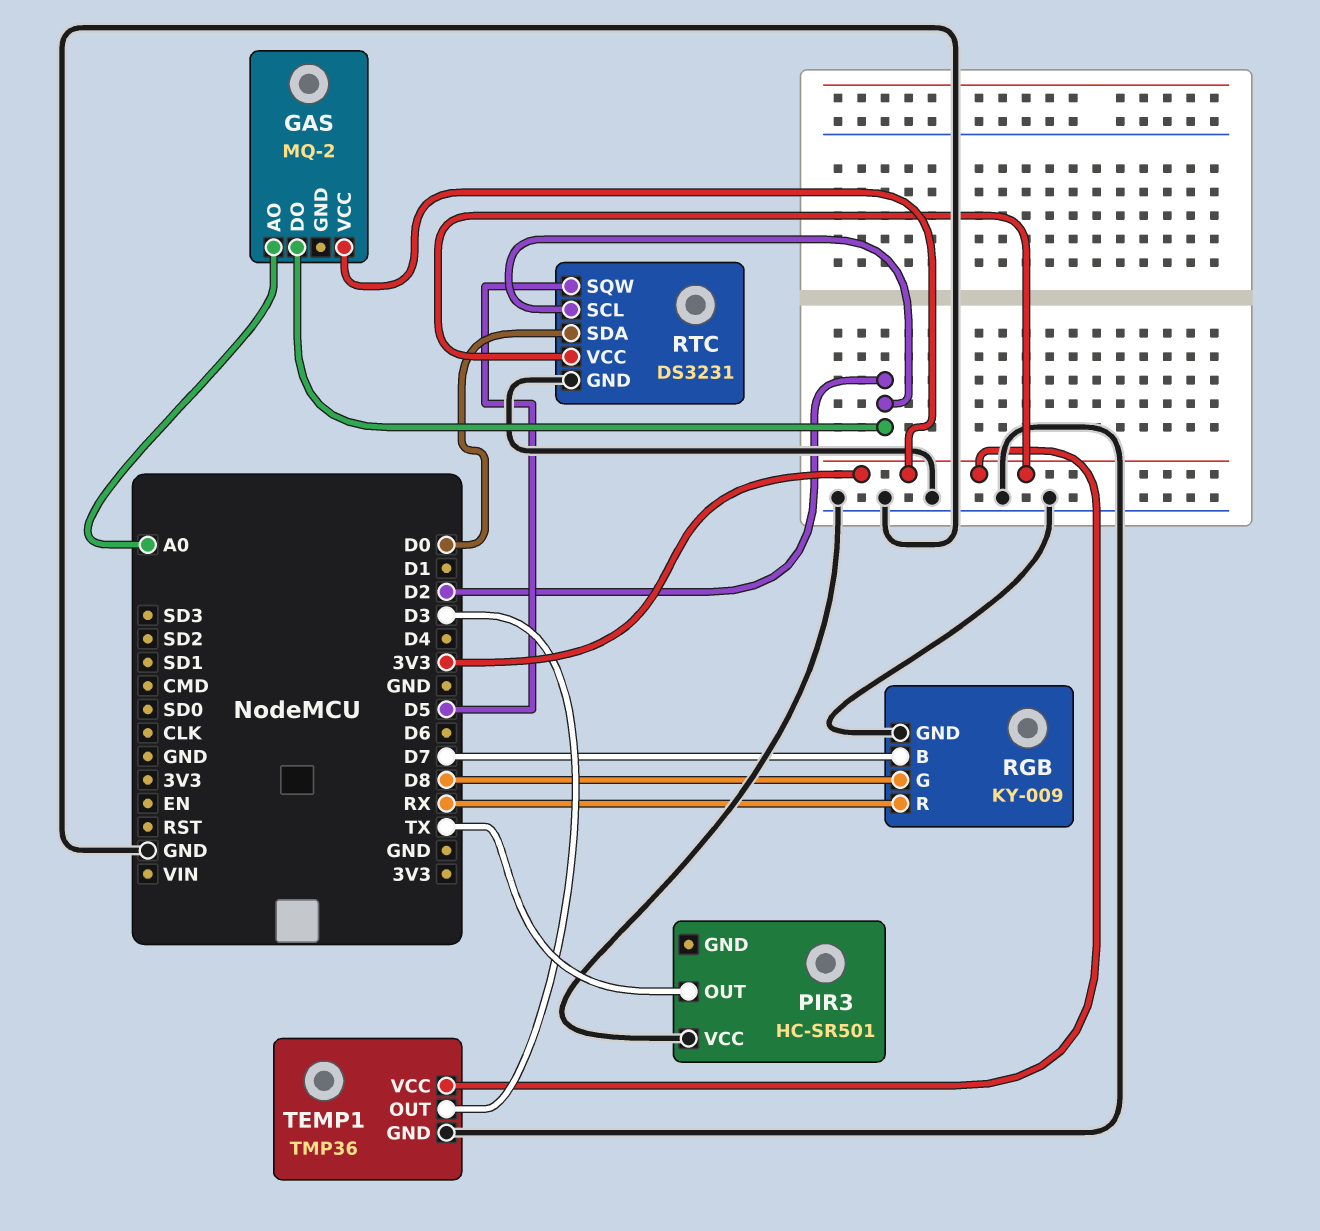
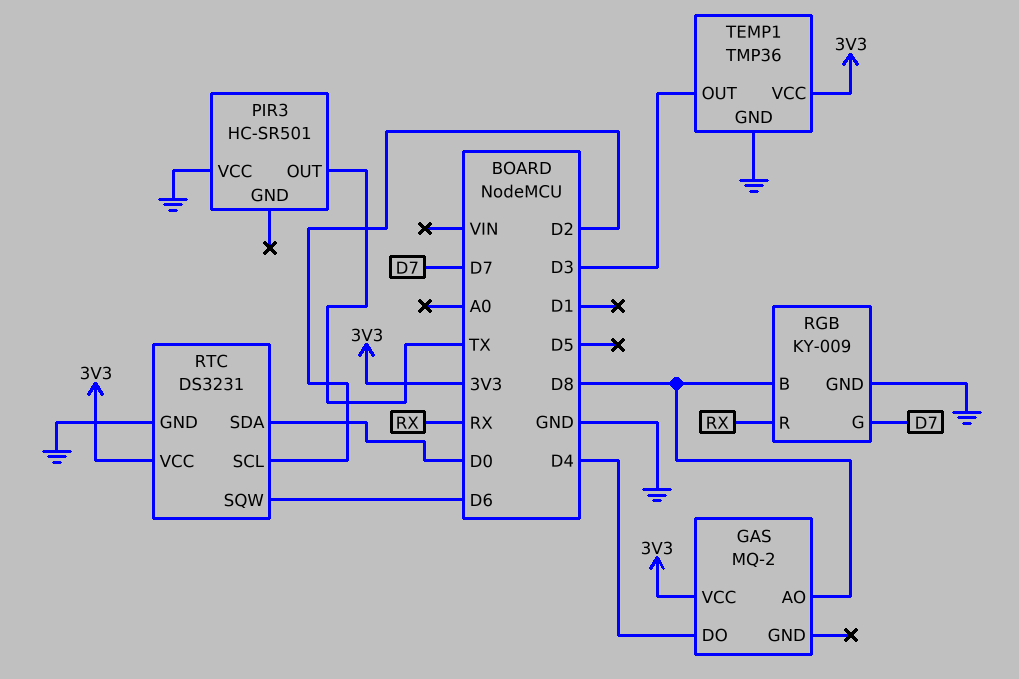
GAS pin AO: A0 -> D8
GAS pin DO: D2 -> D4
RGB pin B: D7 -> D8
RGB pin G: D8 -> D7
RTC pin SQW: D5 -> D6

